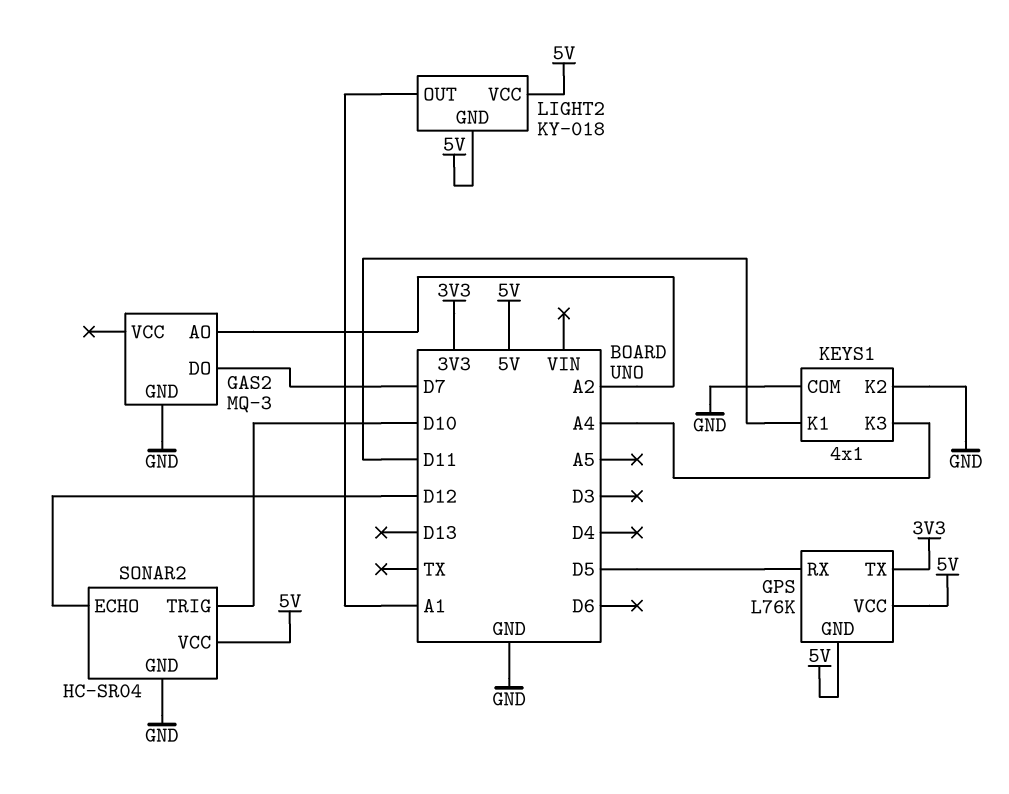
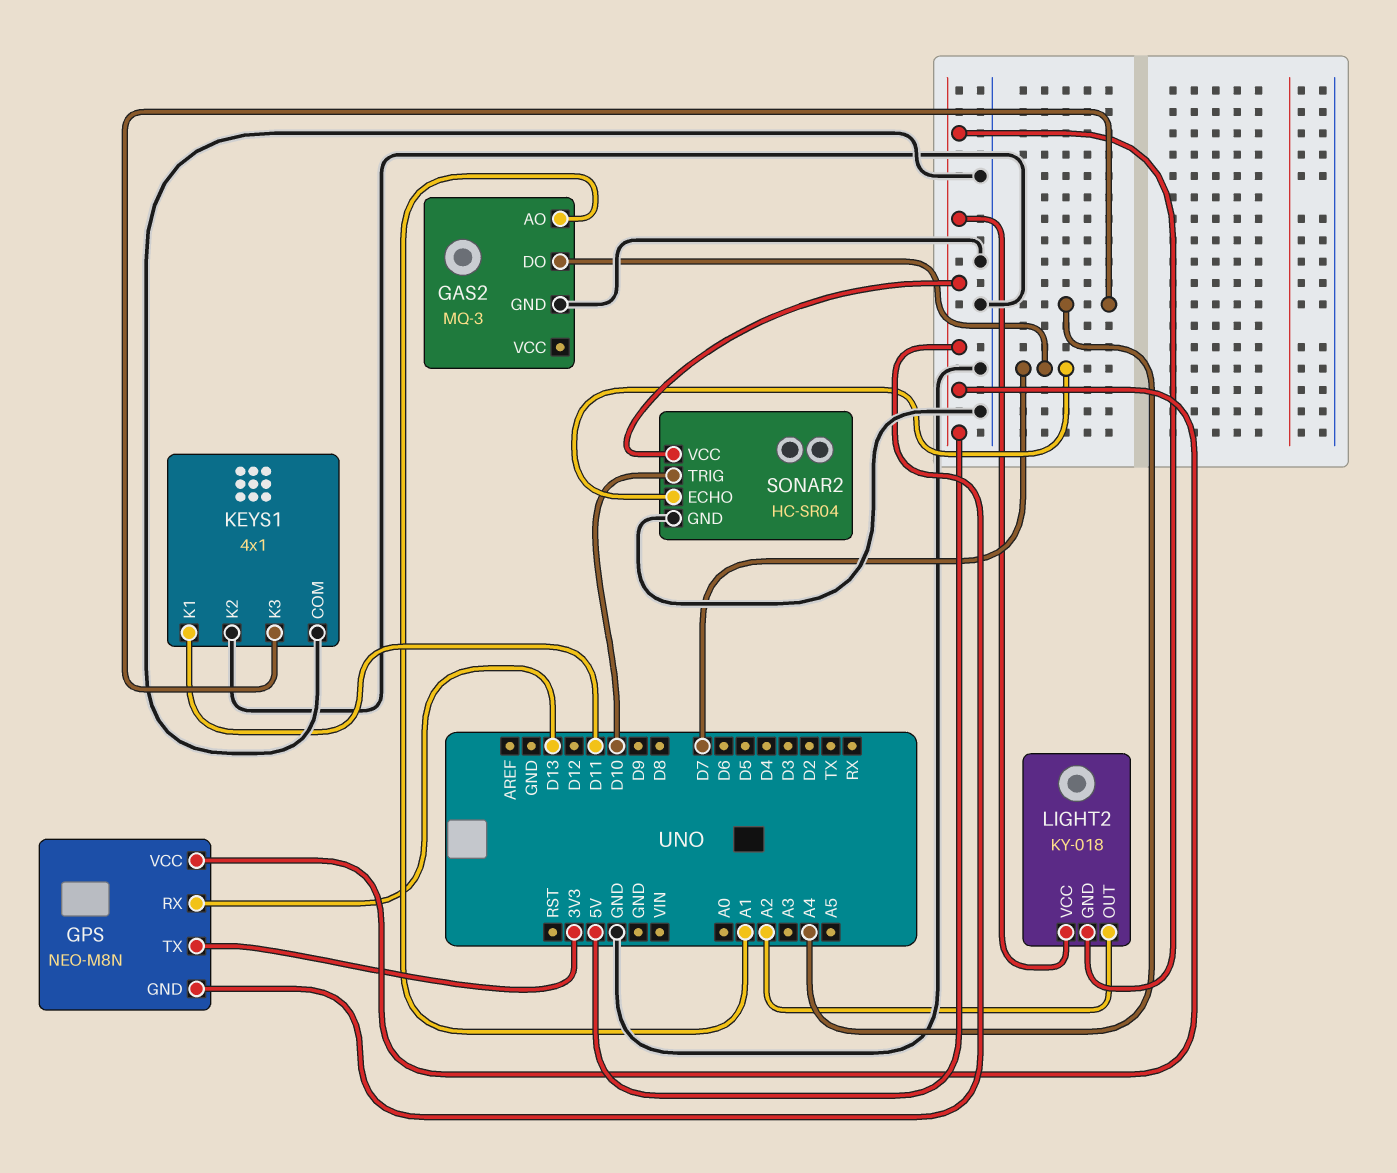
GAS2 pin AO: A2 -> A1
GPS: L76K -> NEO-M8N
GPS pin RX: D5 -> D13
LIGHT2 pin OUT: A1 -> A2
SONAR2 pin ECHO: D12 -> D7

